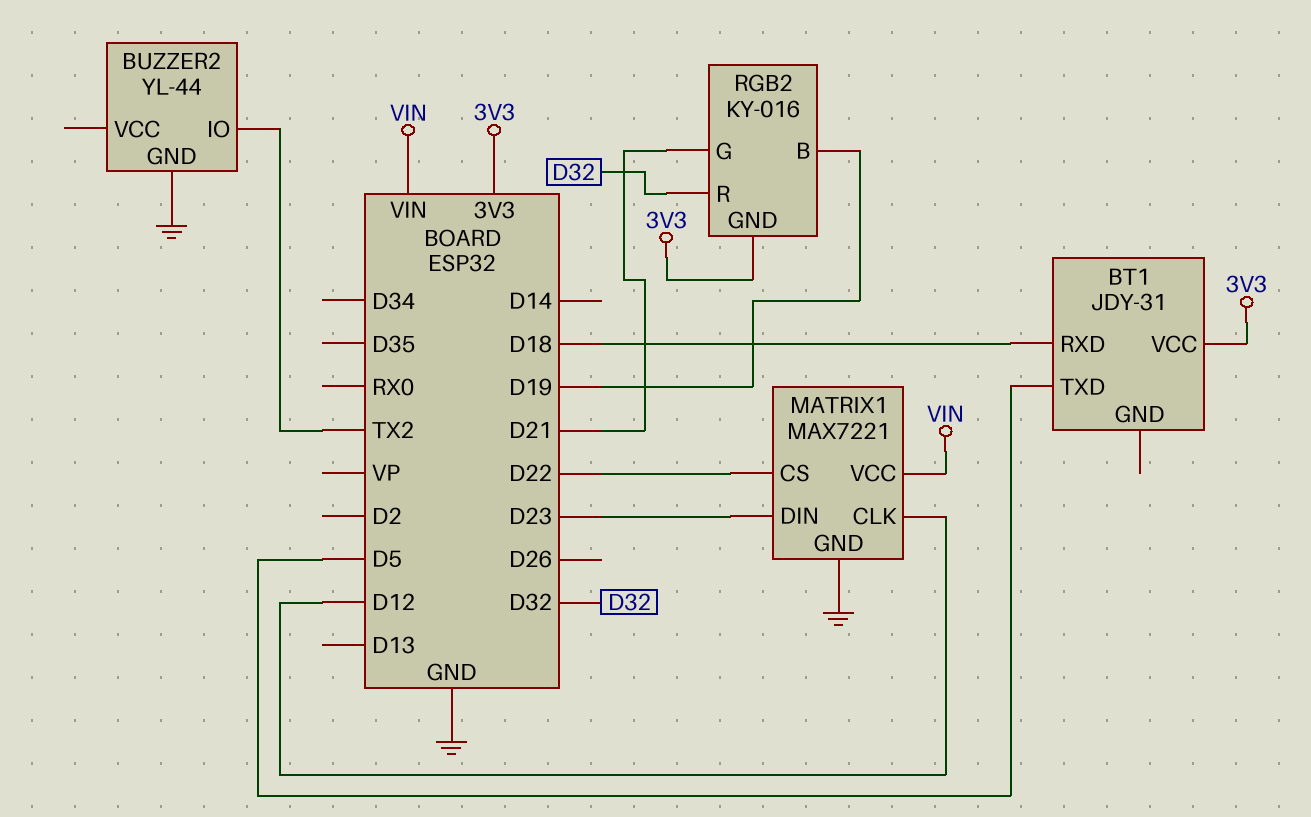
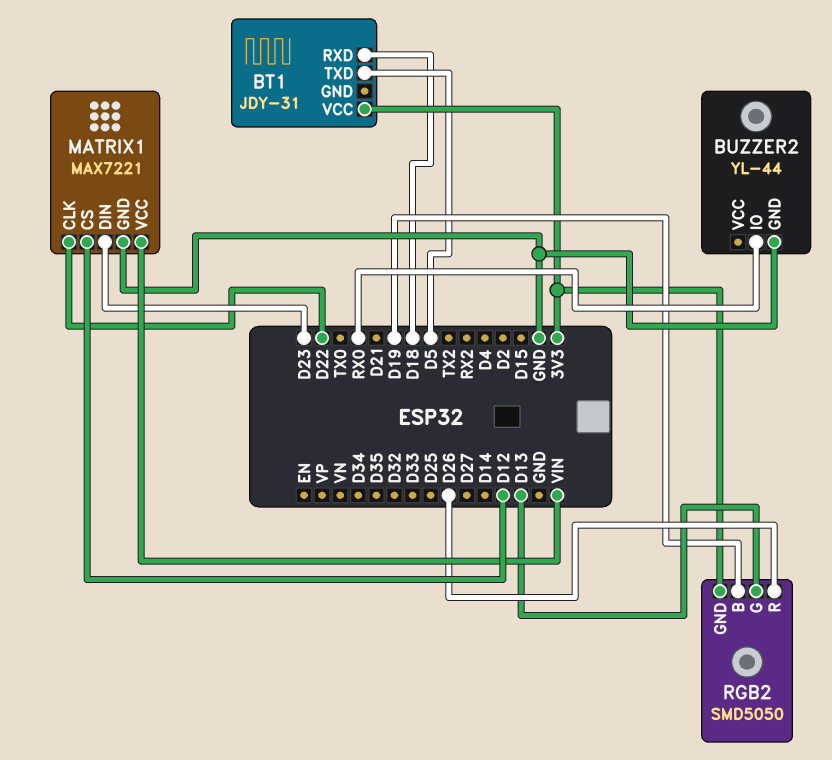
BUZZER2 pin IO: TX2 -> RX0
MATRIX1 pin CLK: D12 -> D22
MATRIX1 pin CS: D22 -> D12
RGB2: KY-016 -> SMD5050
RGB2 pin G: D21 -> D13
RGB2 pin R: D32 -> D26

